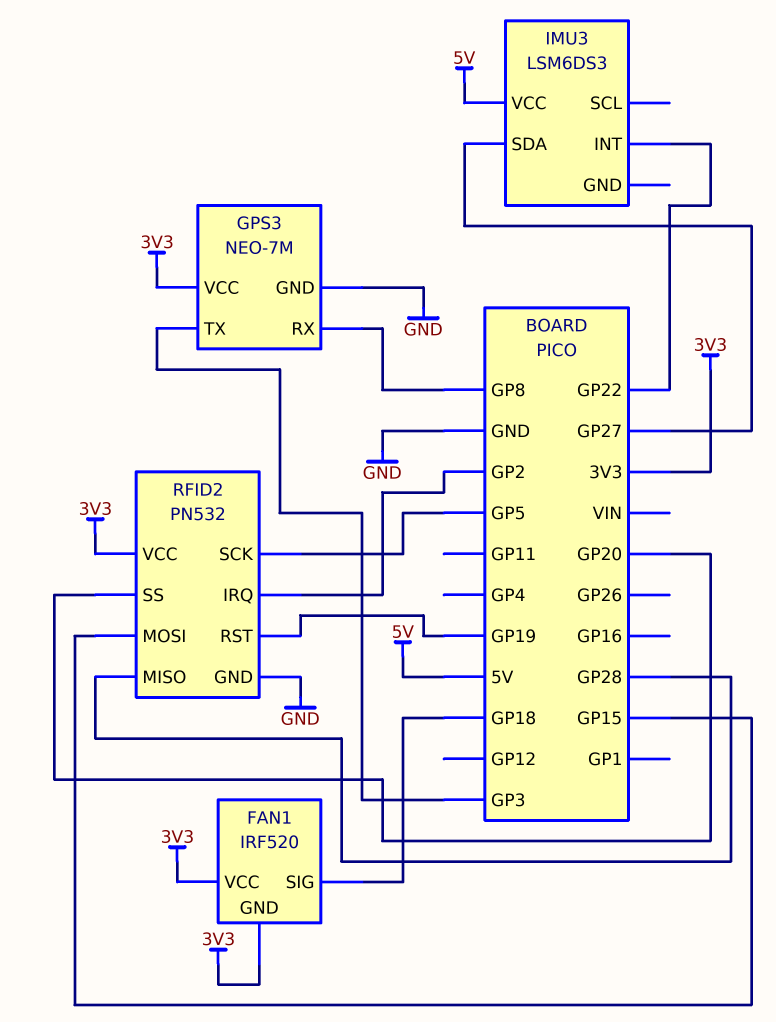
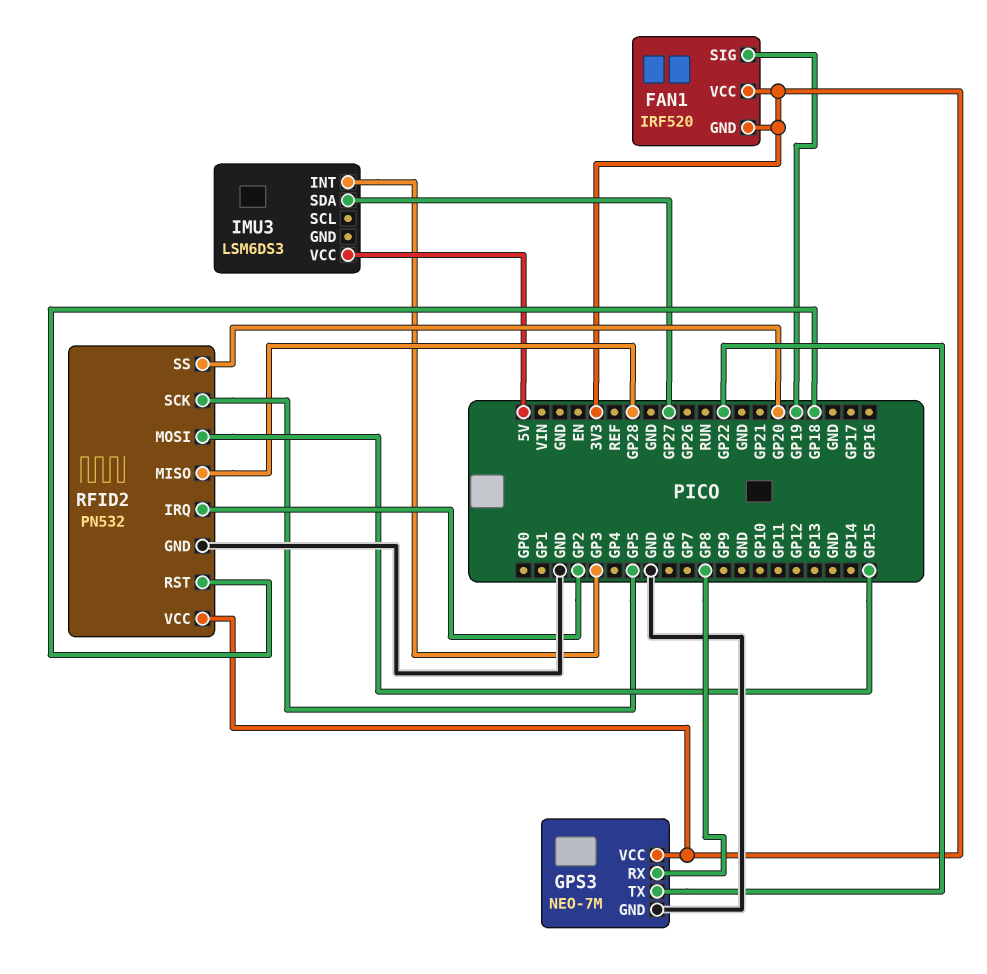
FAN1 pin SIG: GP18 -> GP19
GPS3 pin TX: GP3 -> GP22
IMU3 pin INT: GP22 -> GP3
RFID2 pin RST: GP19 -> GP18

